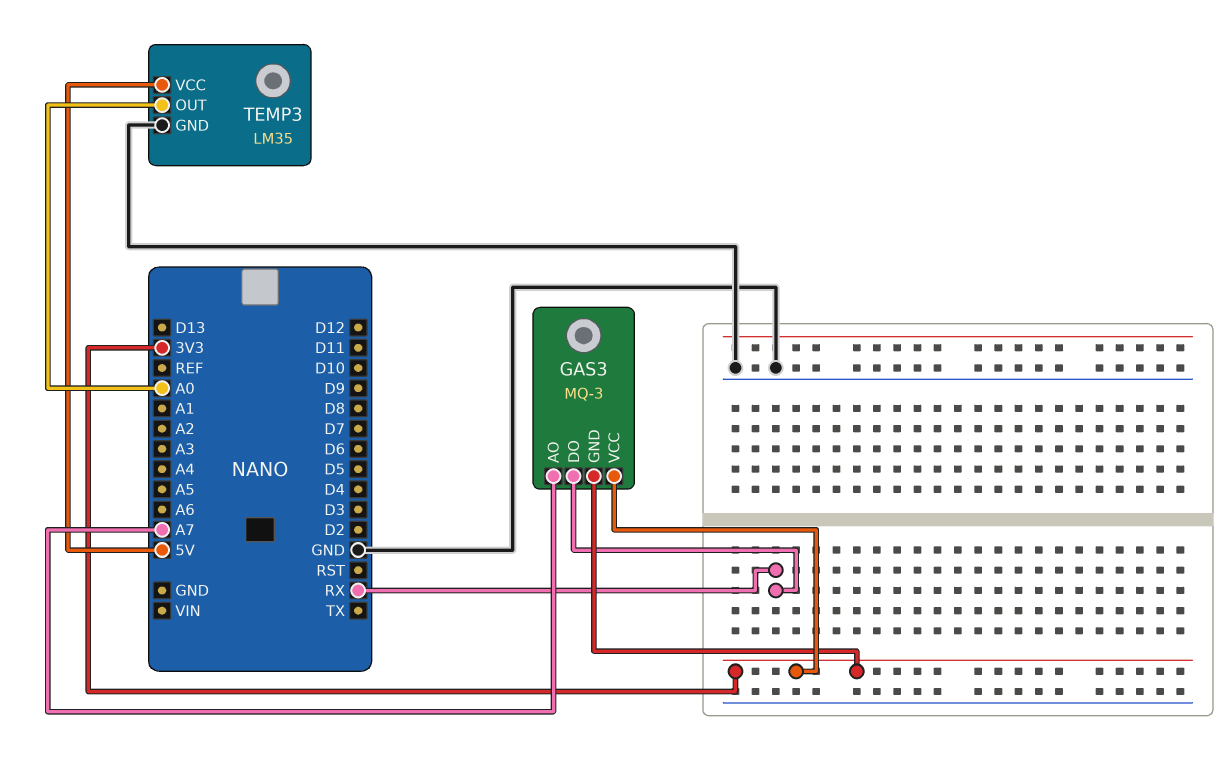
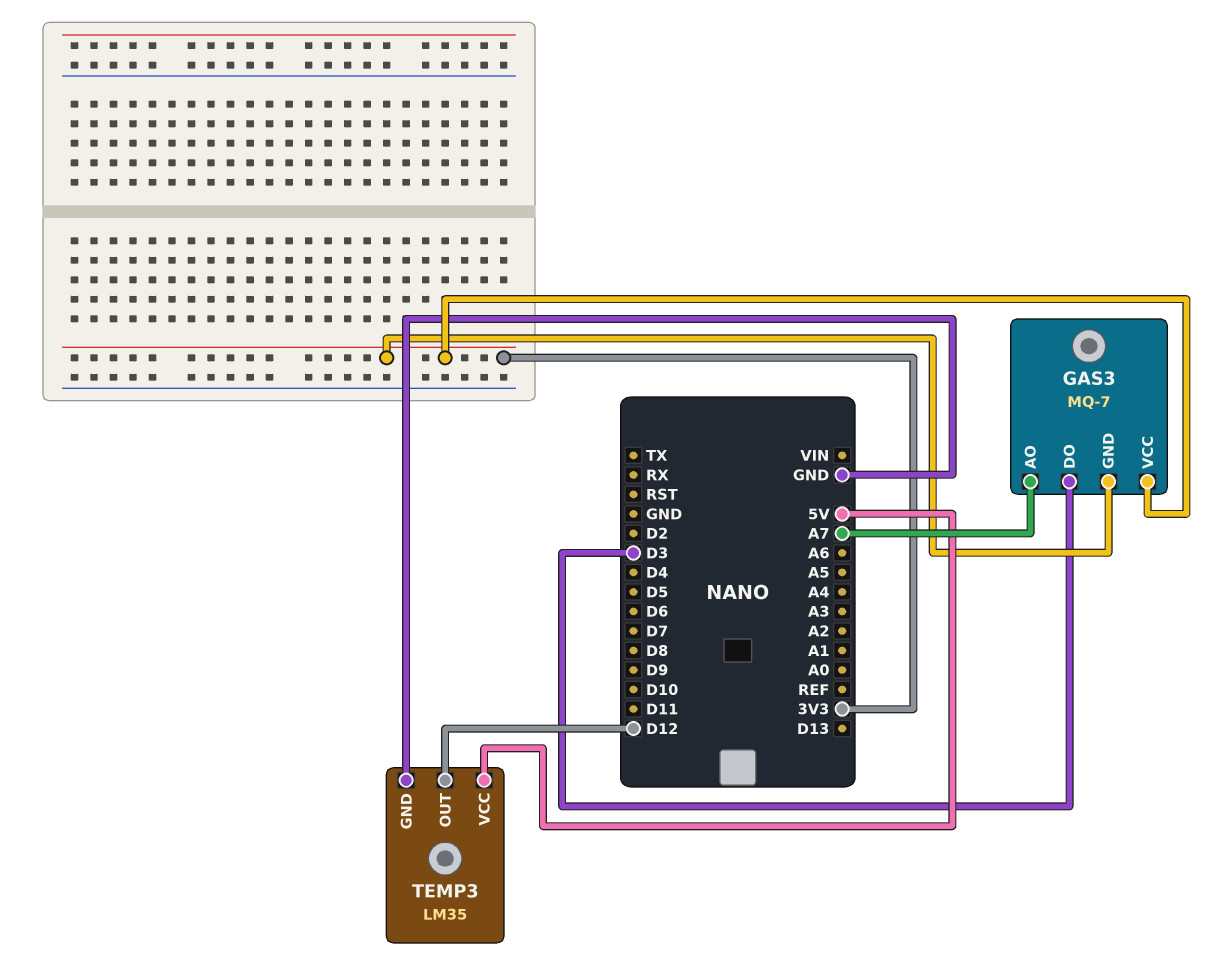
GAS3: MQ-3 -> MQ-7
GAS3 pin DO: RX -> D3
TEMP3 pin OUT: A0 -> D12

